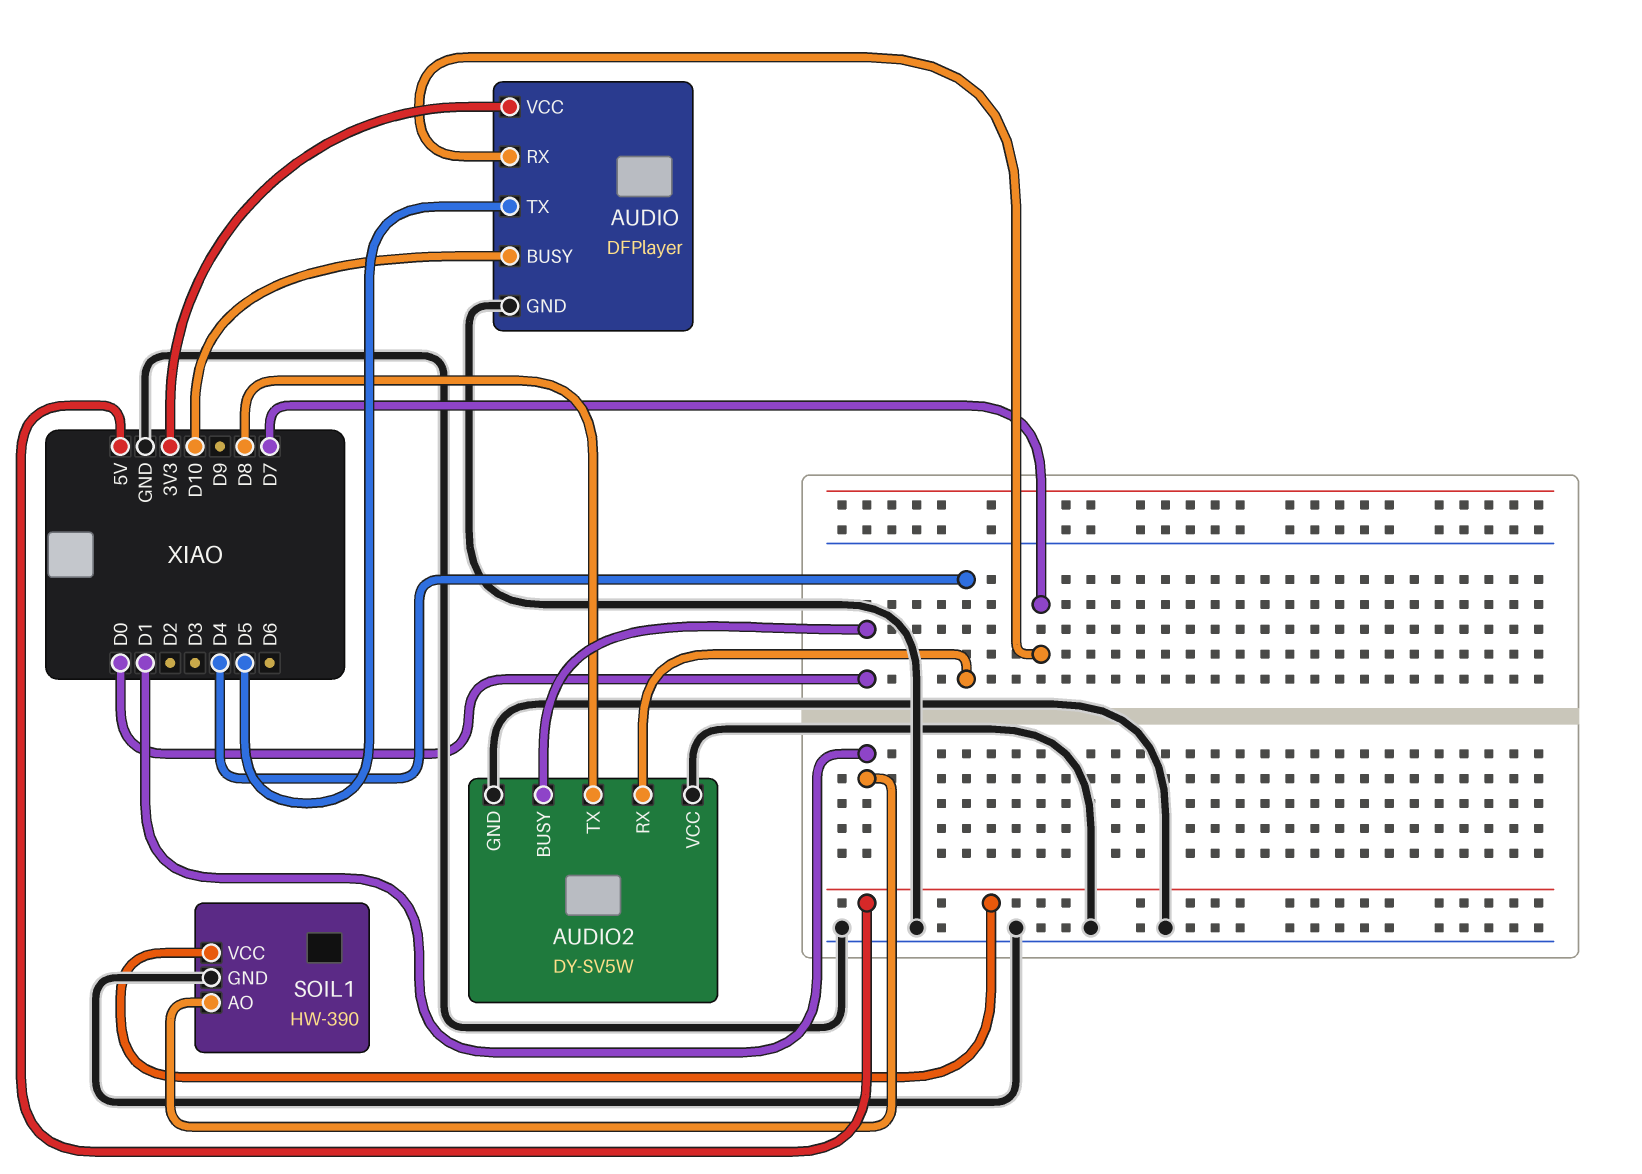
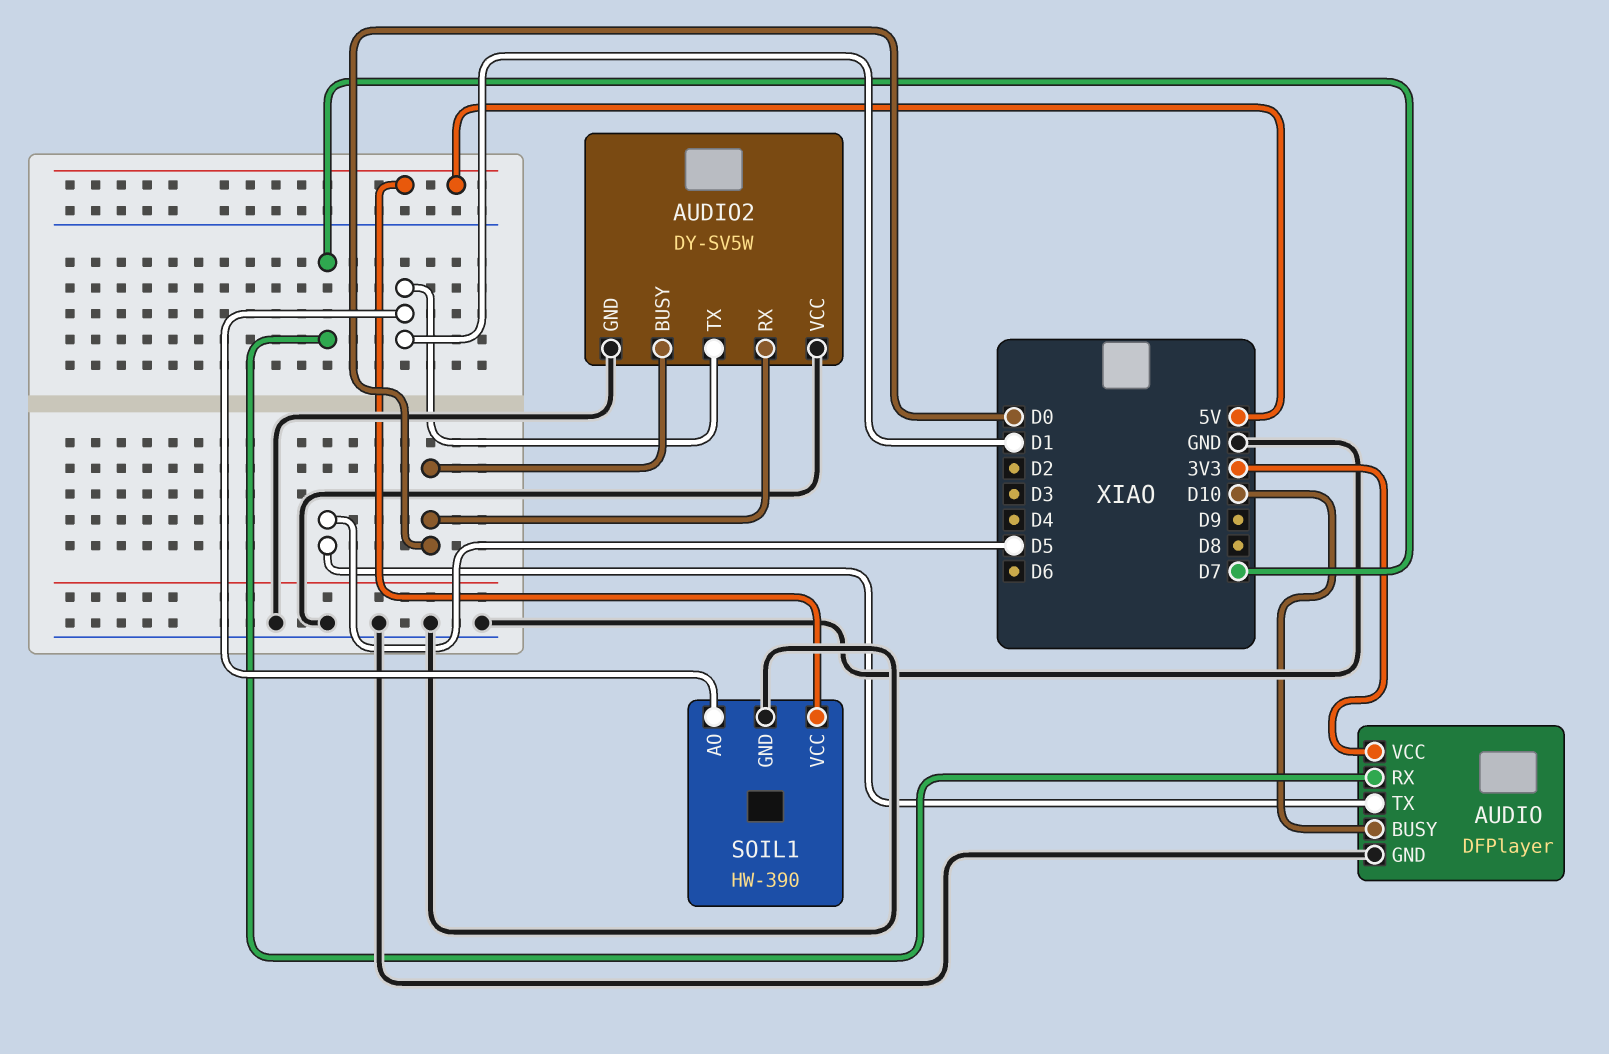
AUDIO2 pin RX: D4 -> D0
AUDIO2 pin TX: D8 -> D1

